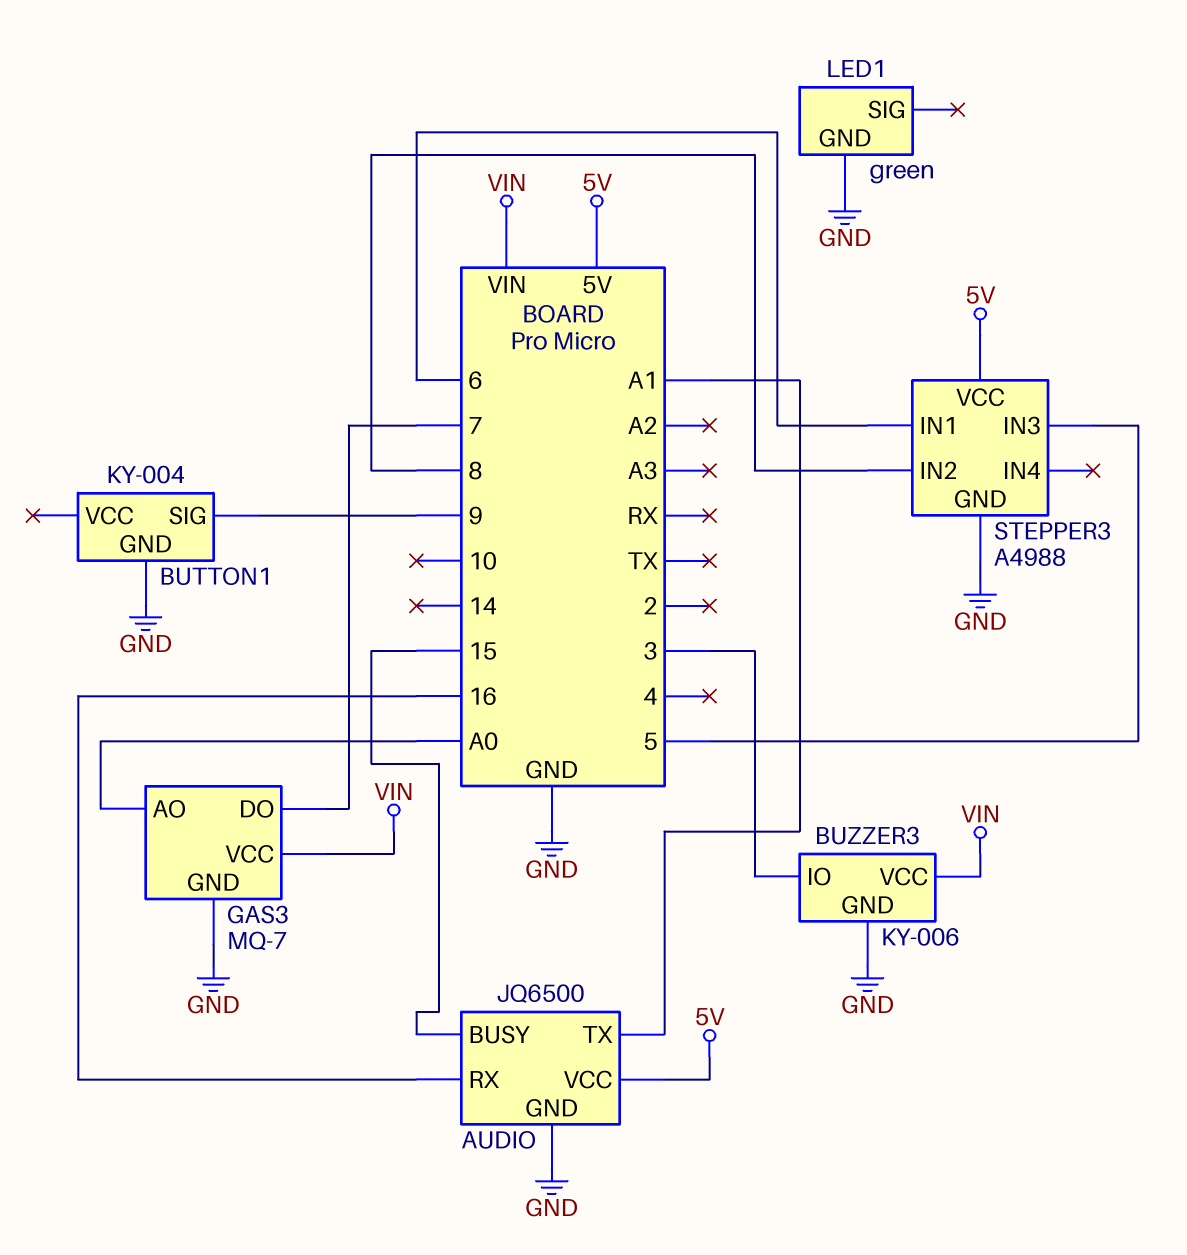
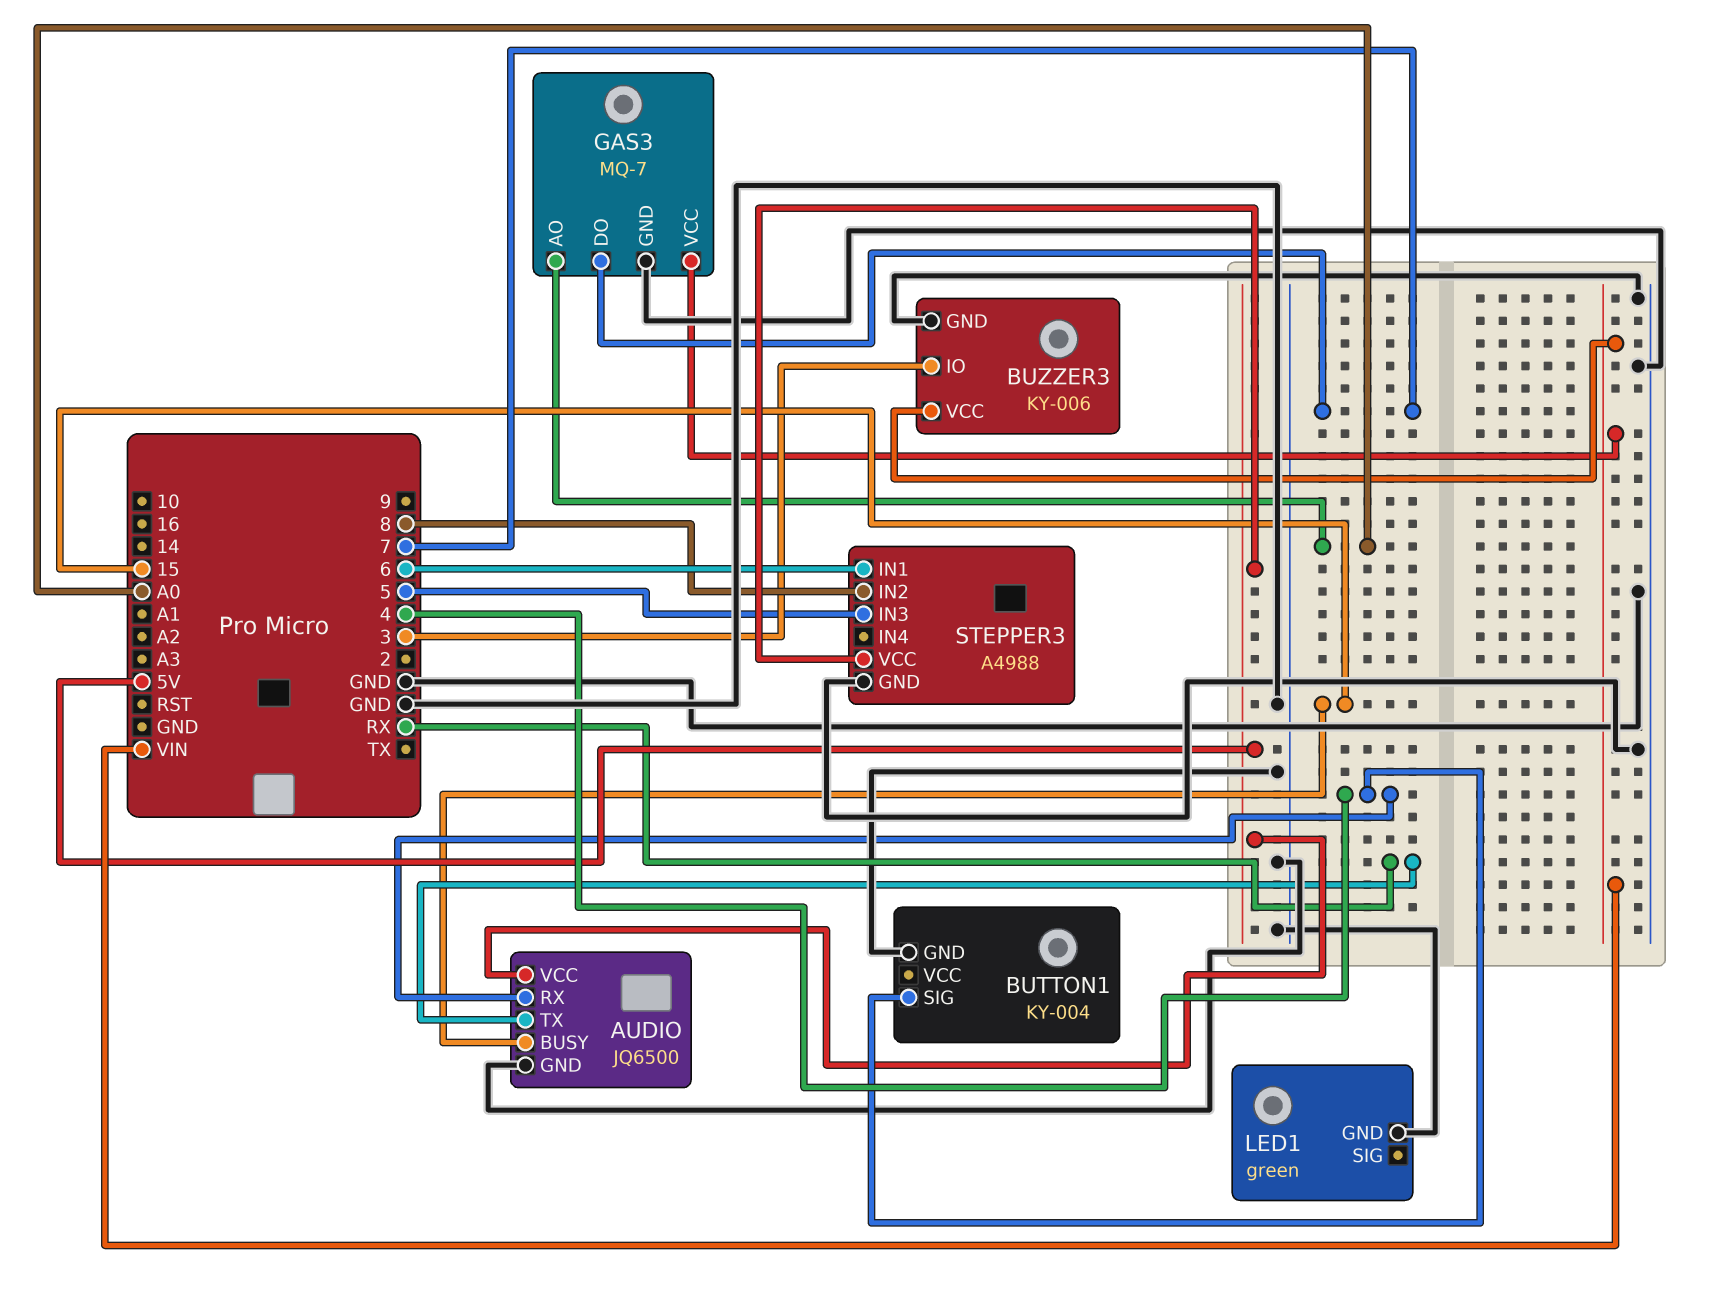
AUDIO pin RX: 16 -> 4
AUDIO pin TX: A1 -> RX
BUTTON1 pin SIG: 9 -> 4

